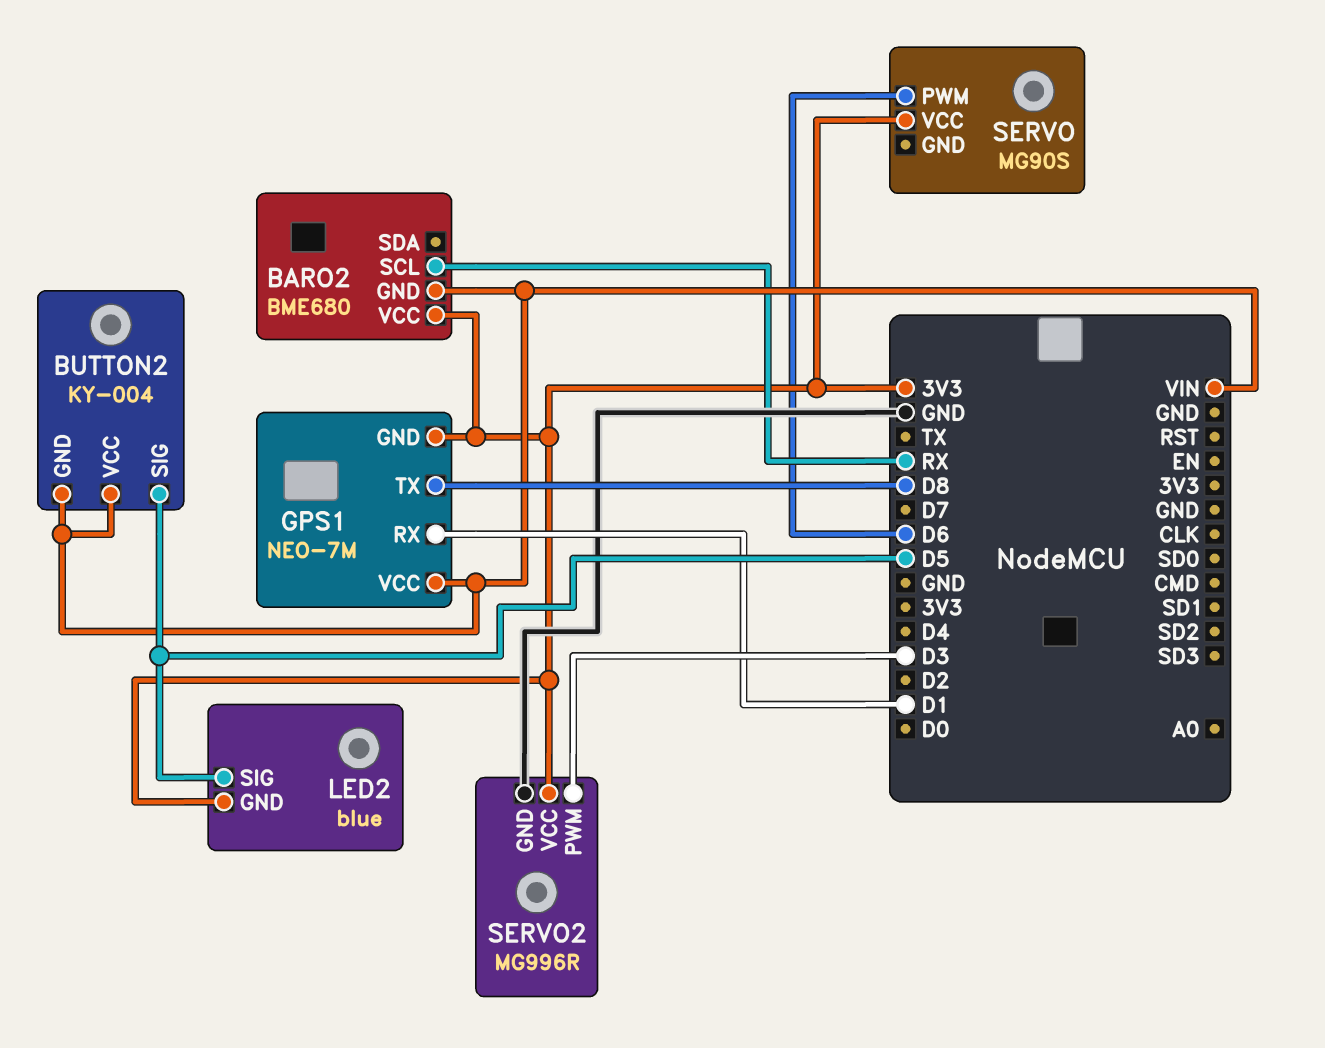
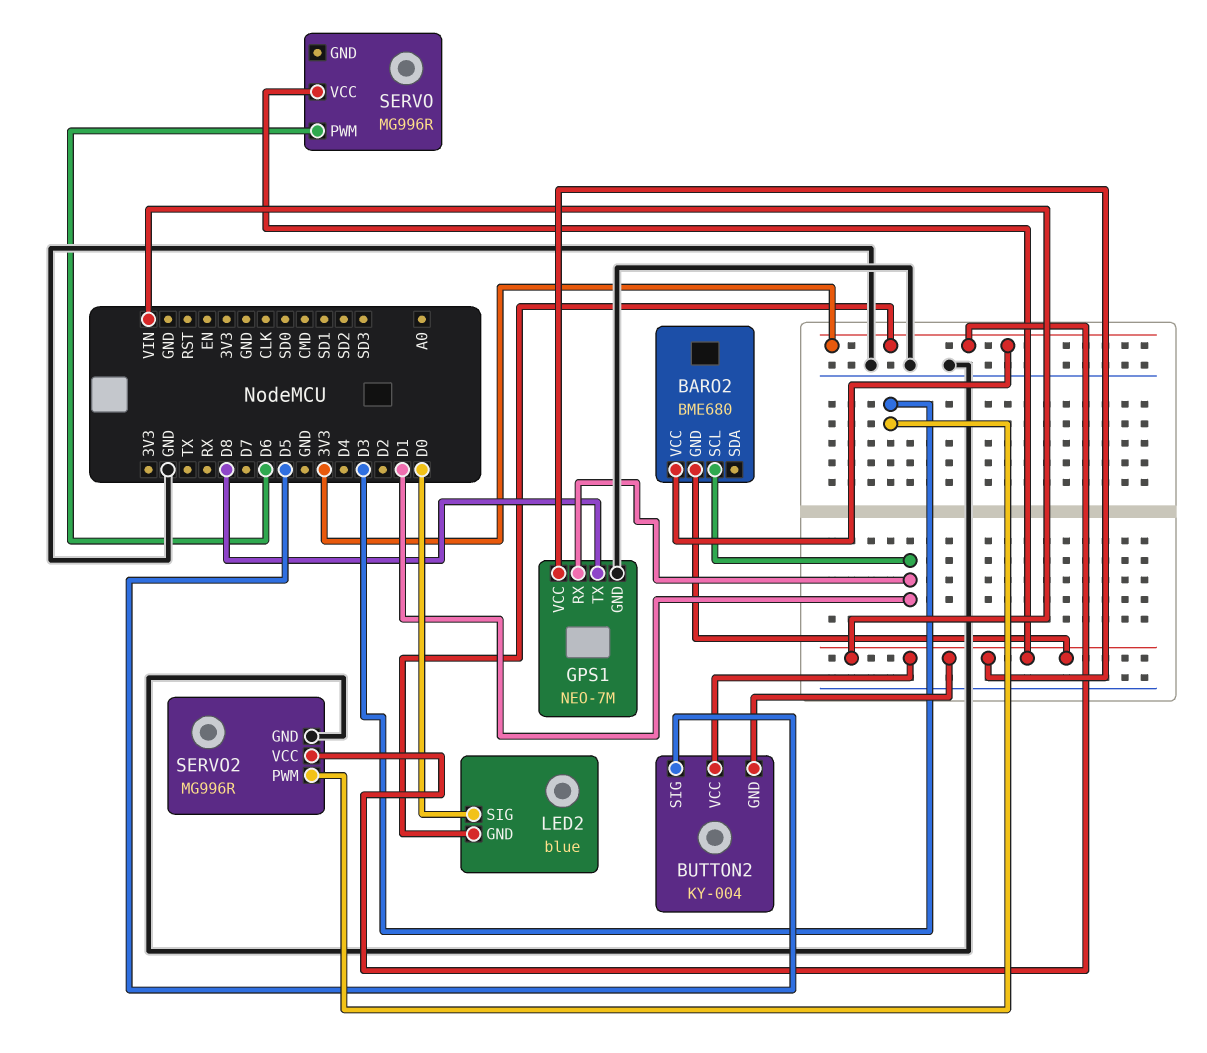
BARO2 pin SCL: RX -> D1
GPS1 pin GND: 3V3 -> GND
LED2 pin SIG: D5 -> D0
SERVO: MG90S -> MG996R
SERVO pin VCC: 3V3 -> VIN

